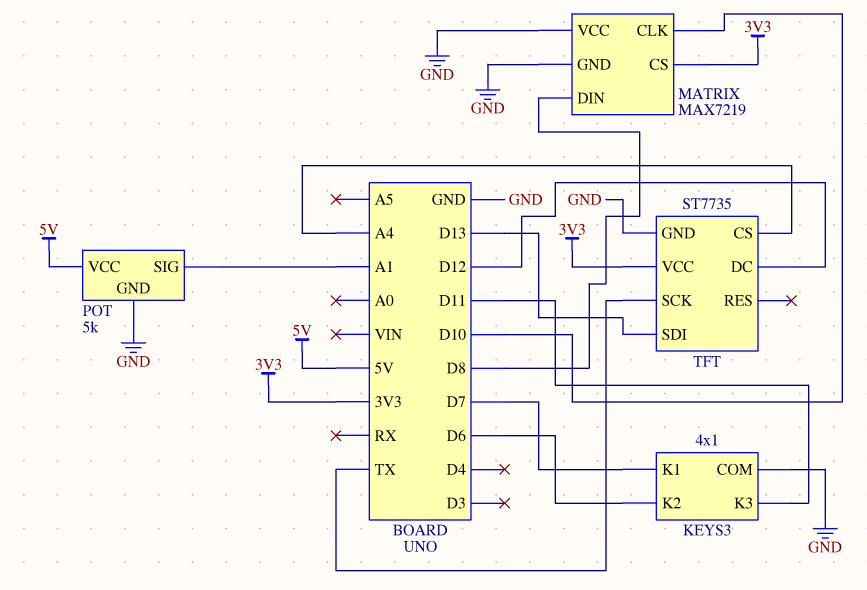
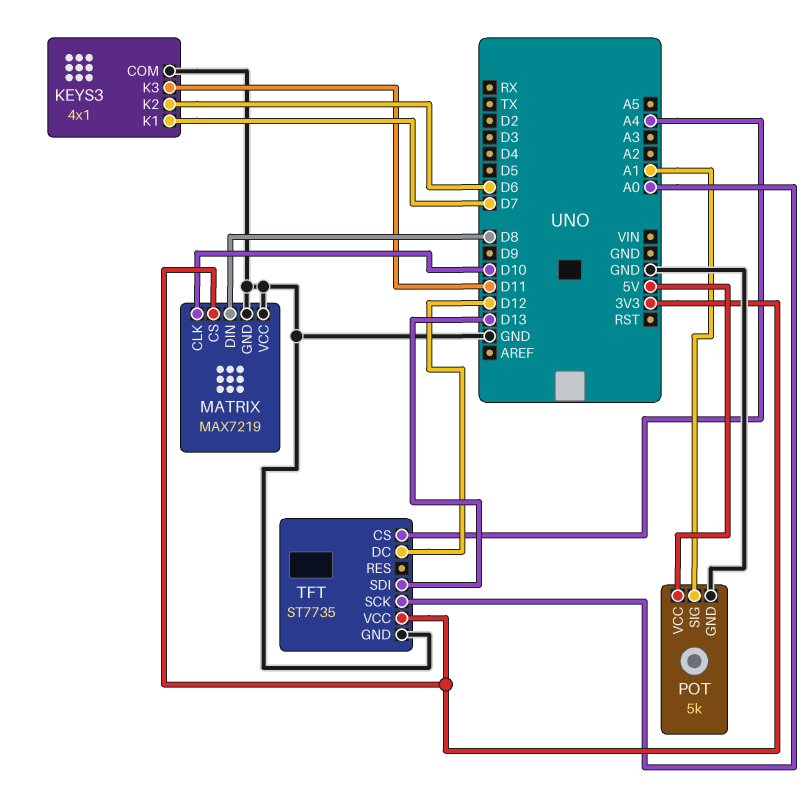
TFT pin SCK: TX -> A0

